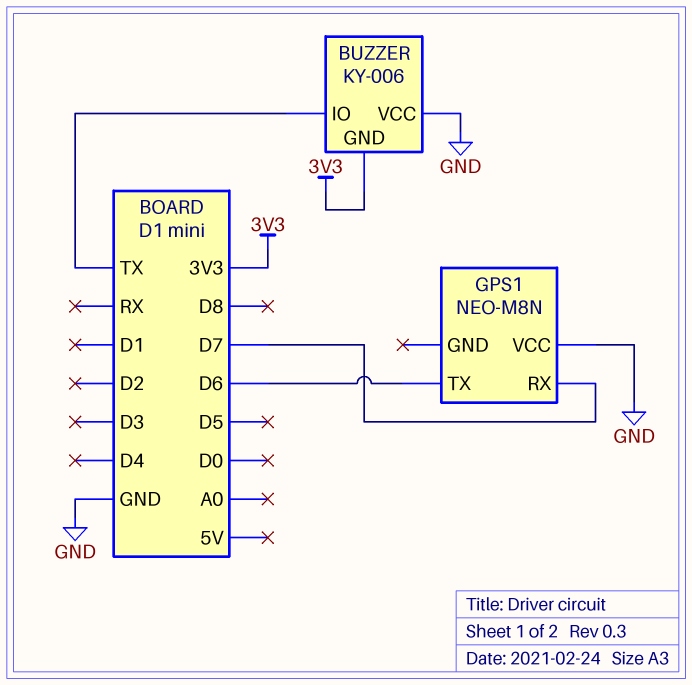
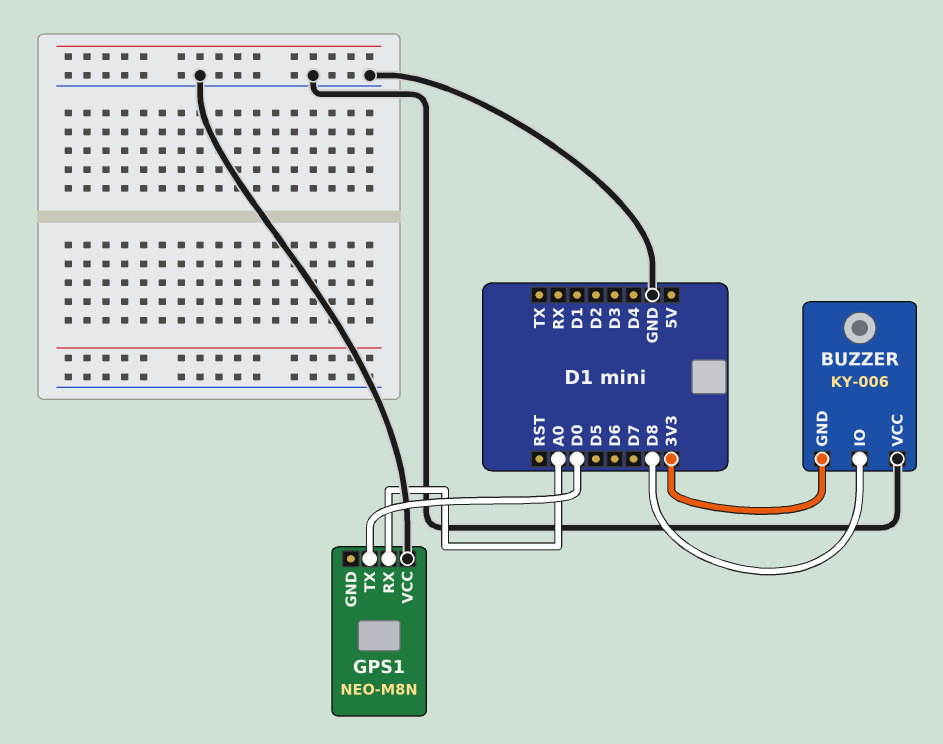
BUZZER pin IO: TX -> D8
GPS1 pin RX: D7 -> A0
GPS1 pin TX: D6 -> D0

